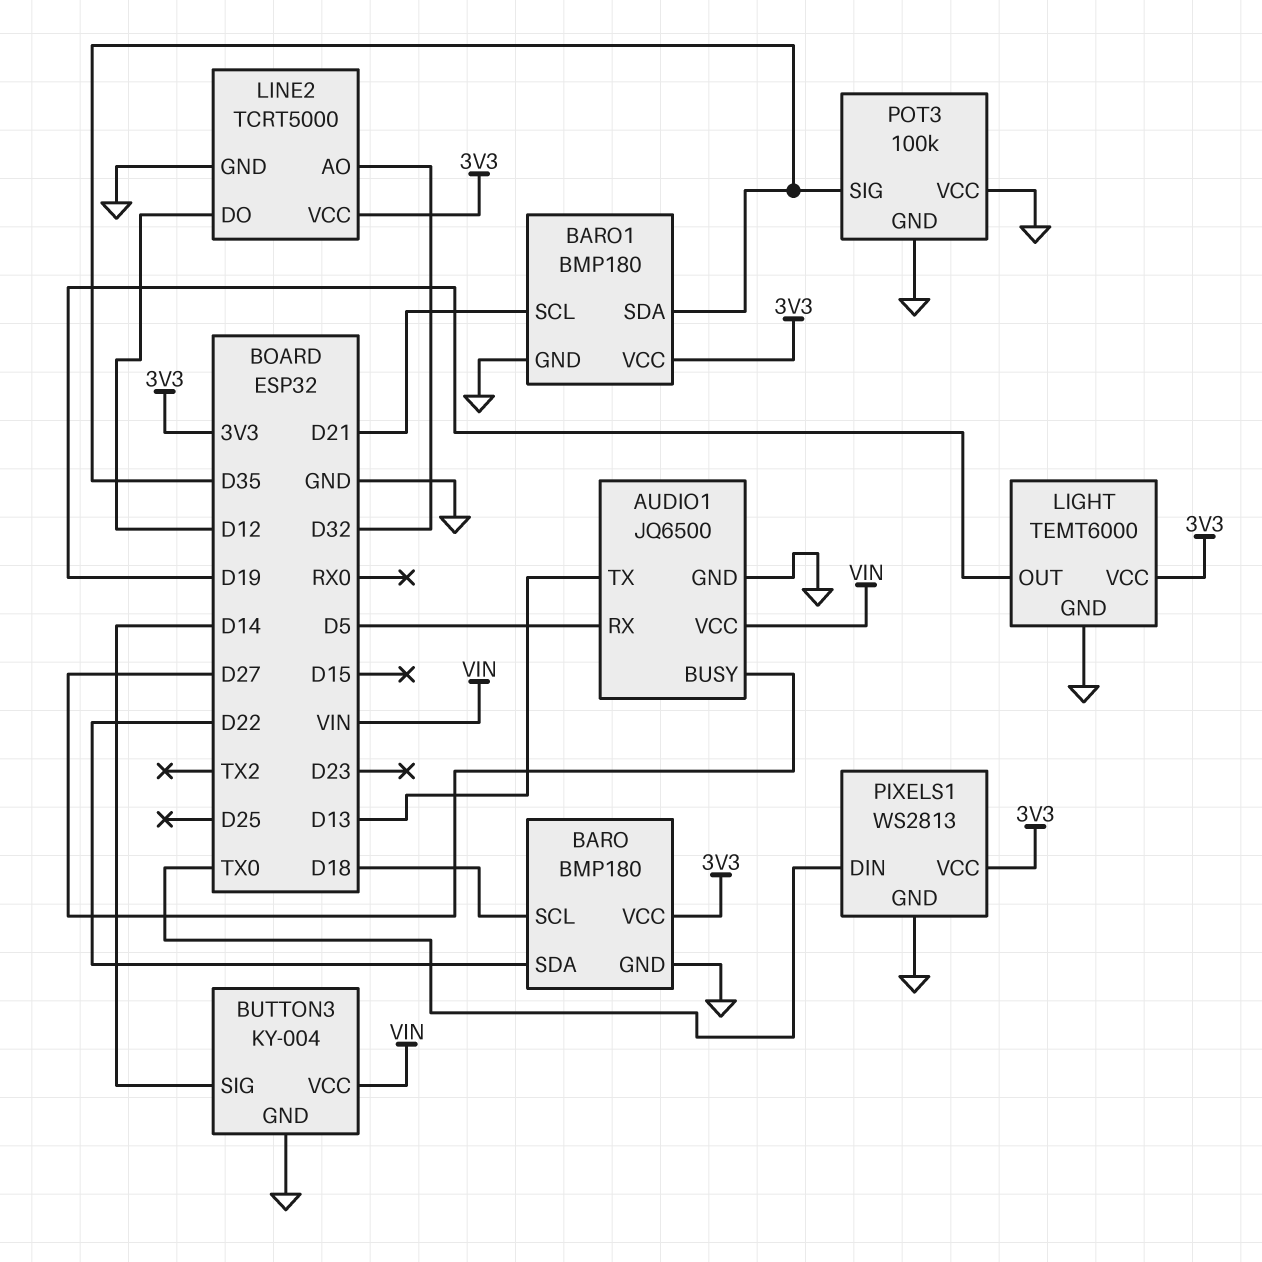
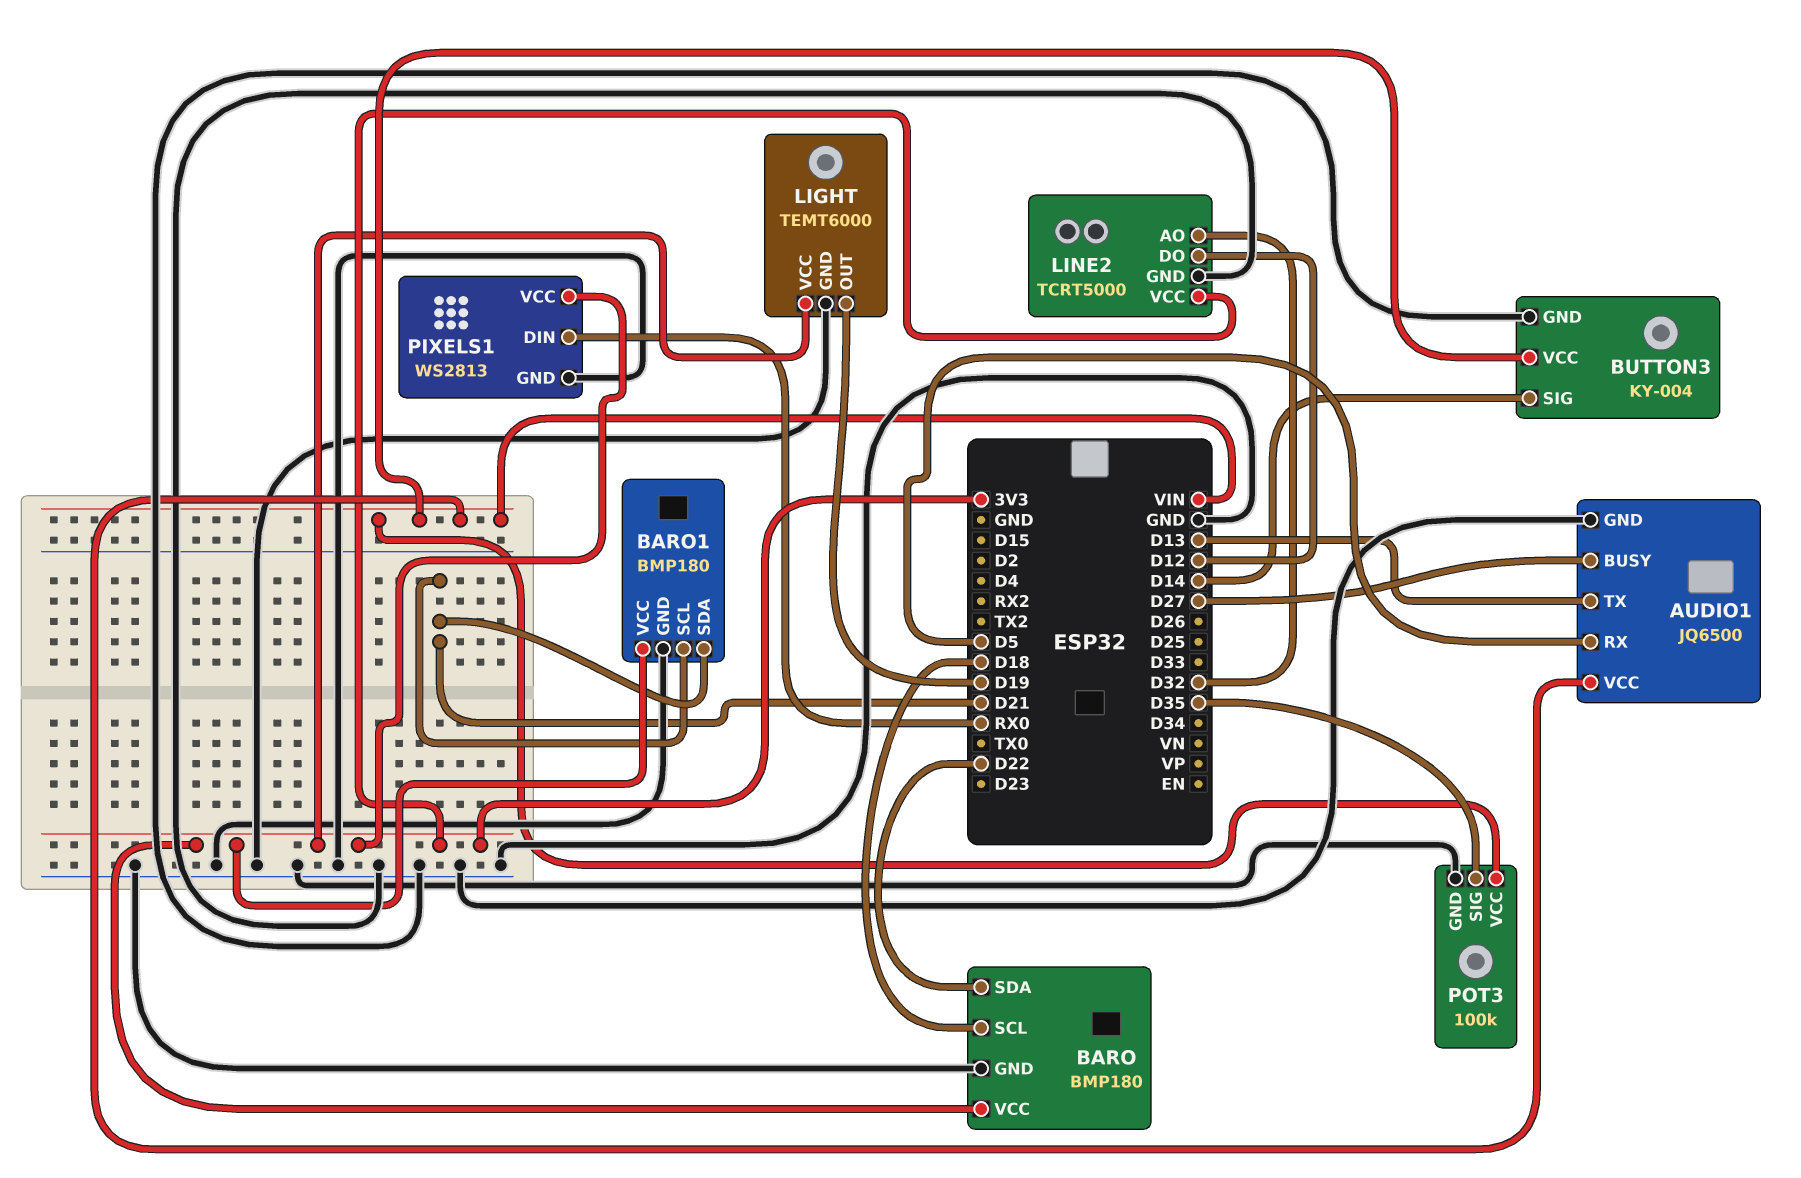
BARO1 pin SDA: D35 -> D21
PIXELS1 pin DIN: TX0 -> RX0
POT3 pin VCC: GND -> VIN

